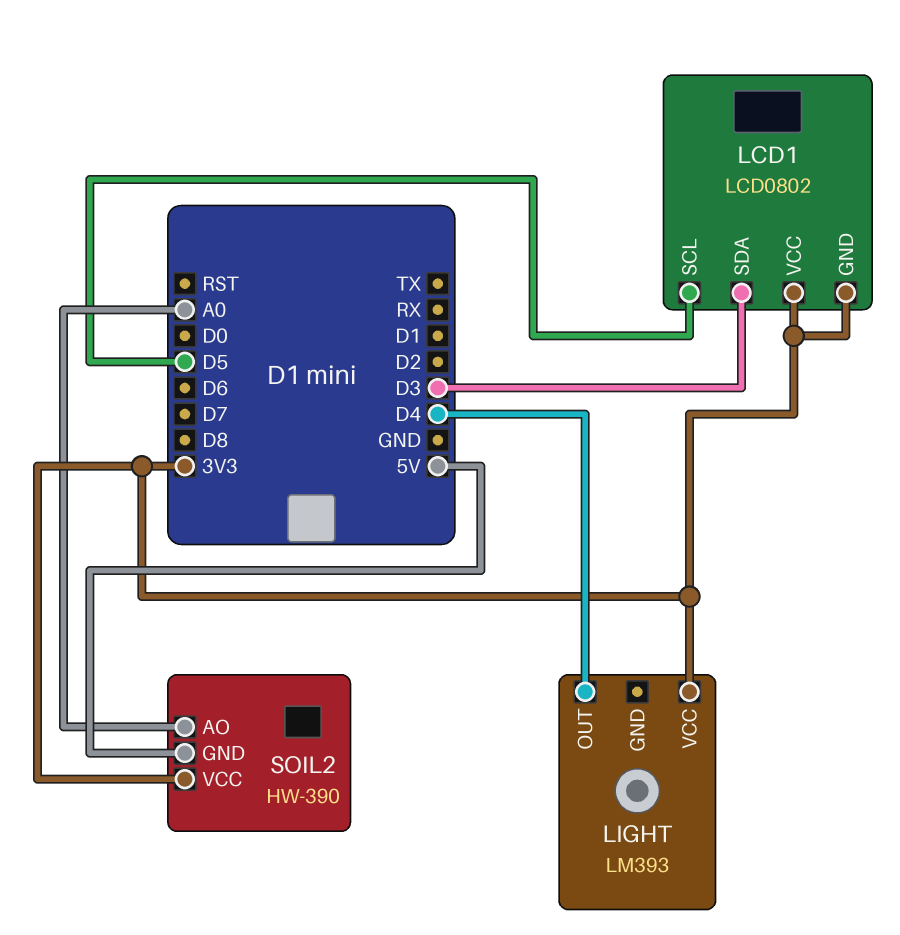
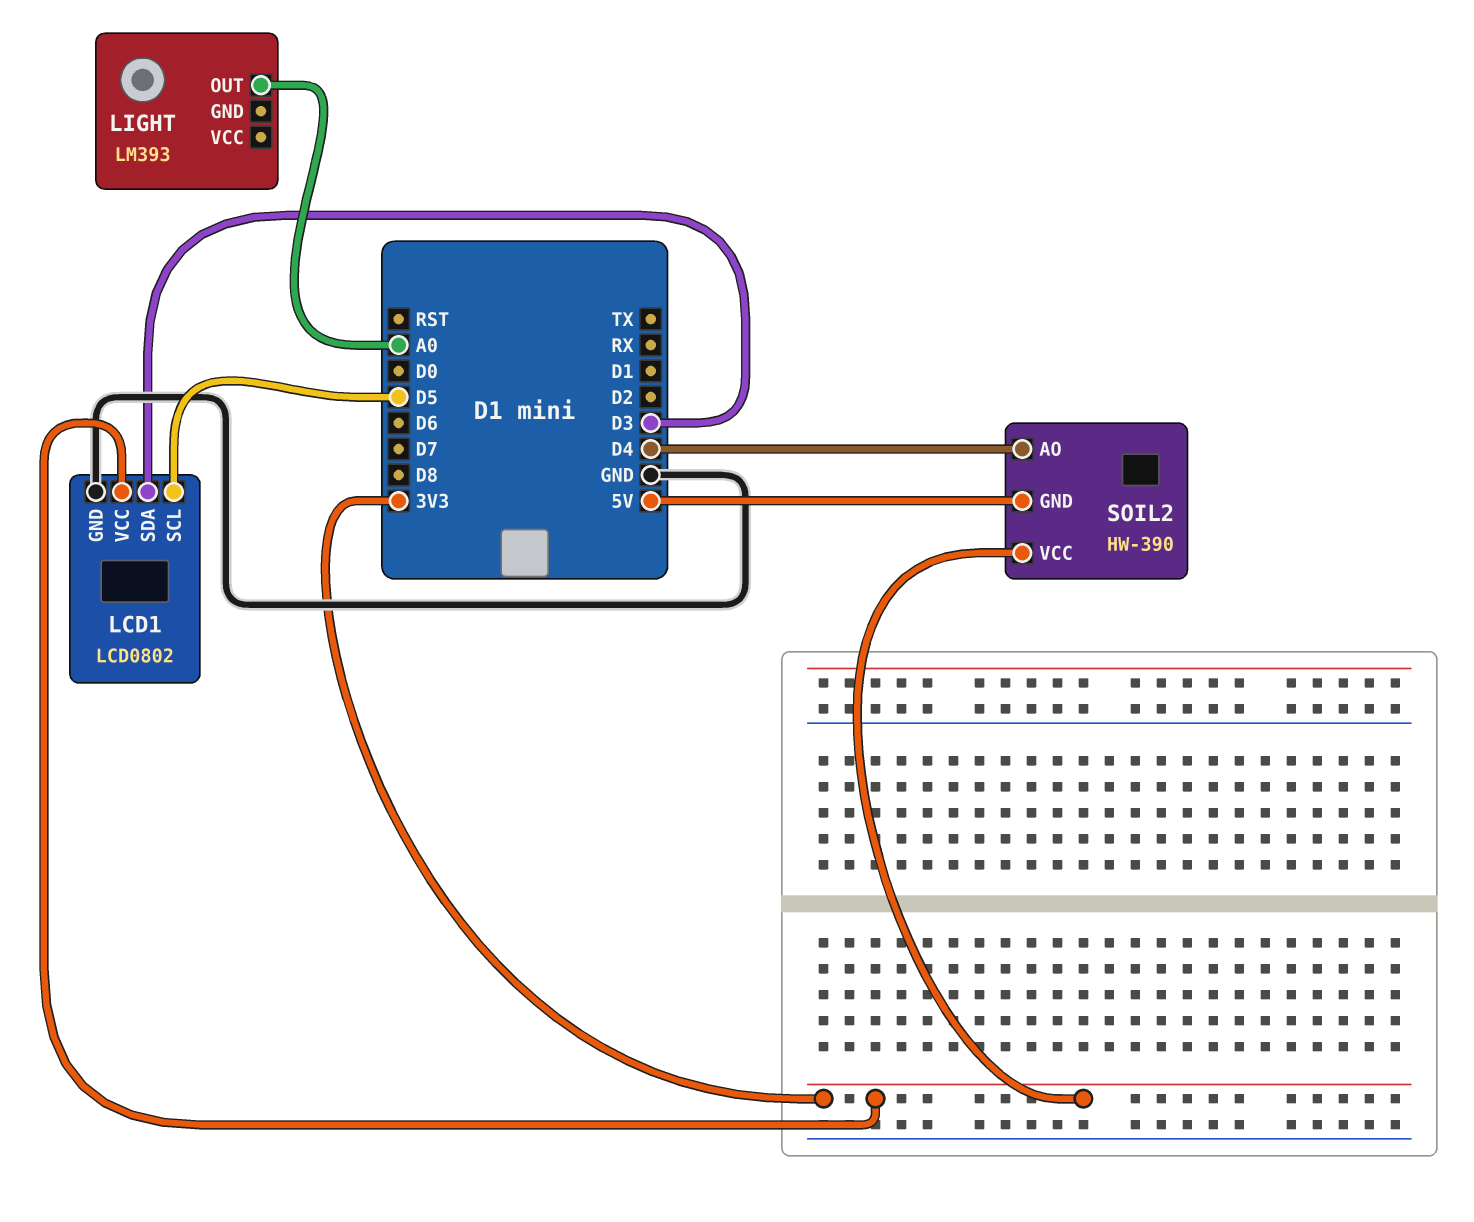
LCD1 pin GND: 3V3 -> GND
LIGHT pin OUT: D4 -> A0
LIGHT pin VCC: 3V3 -> none
SOIL2 pin AO: A0 -> D4

